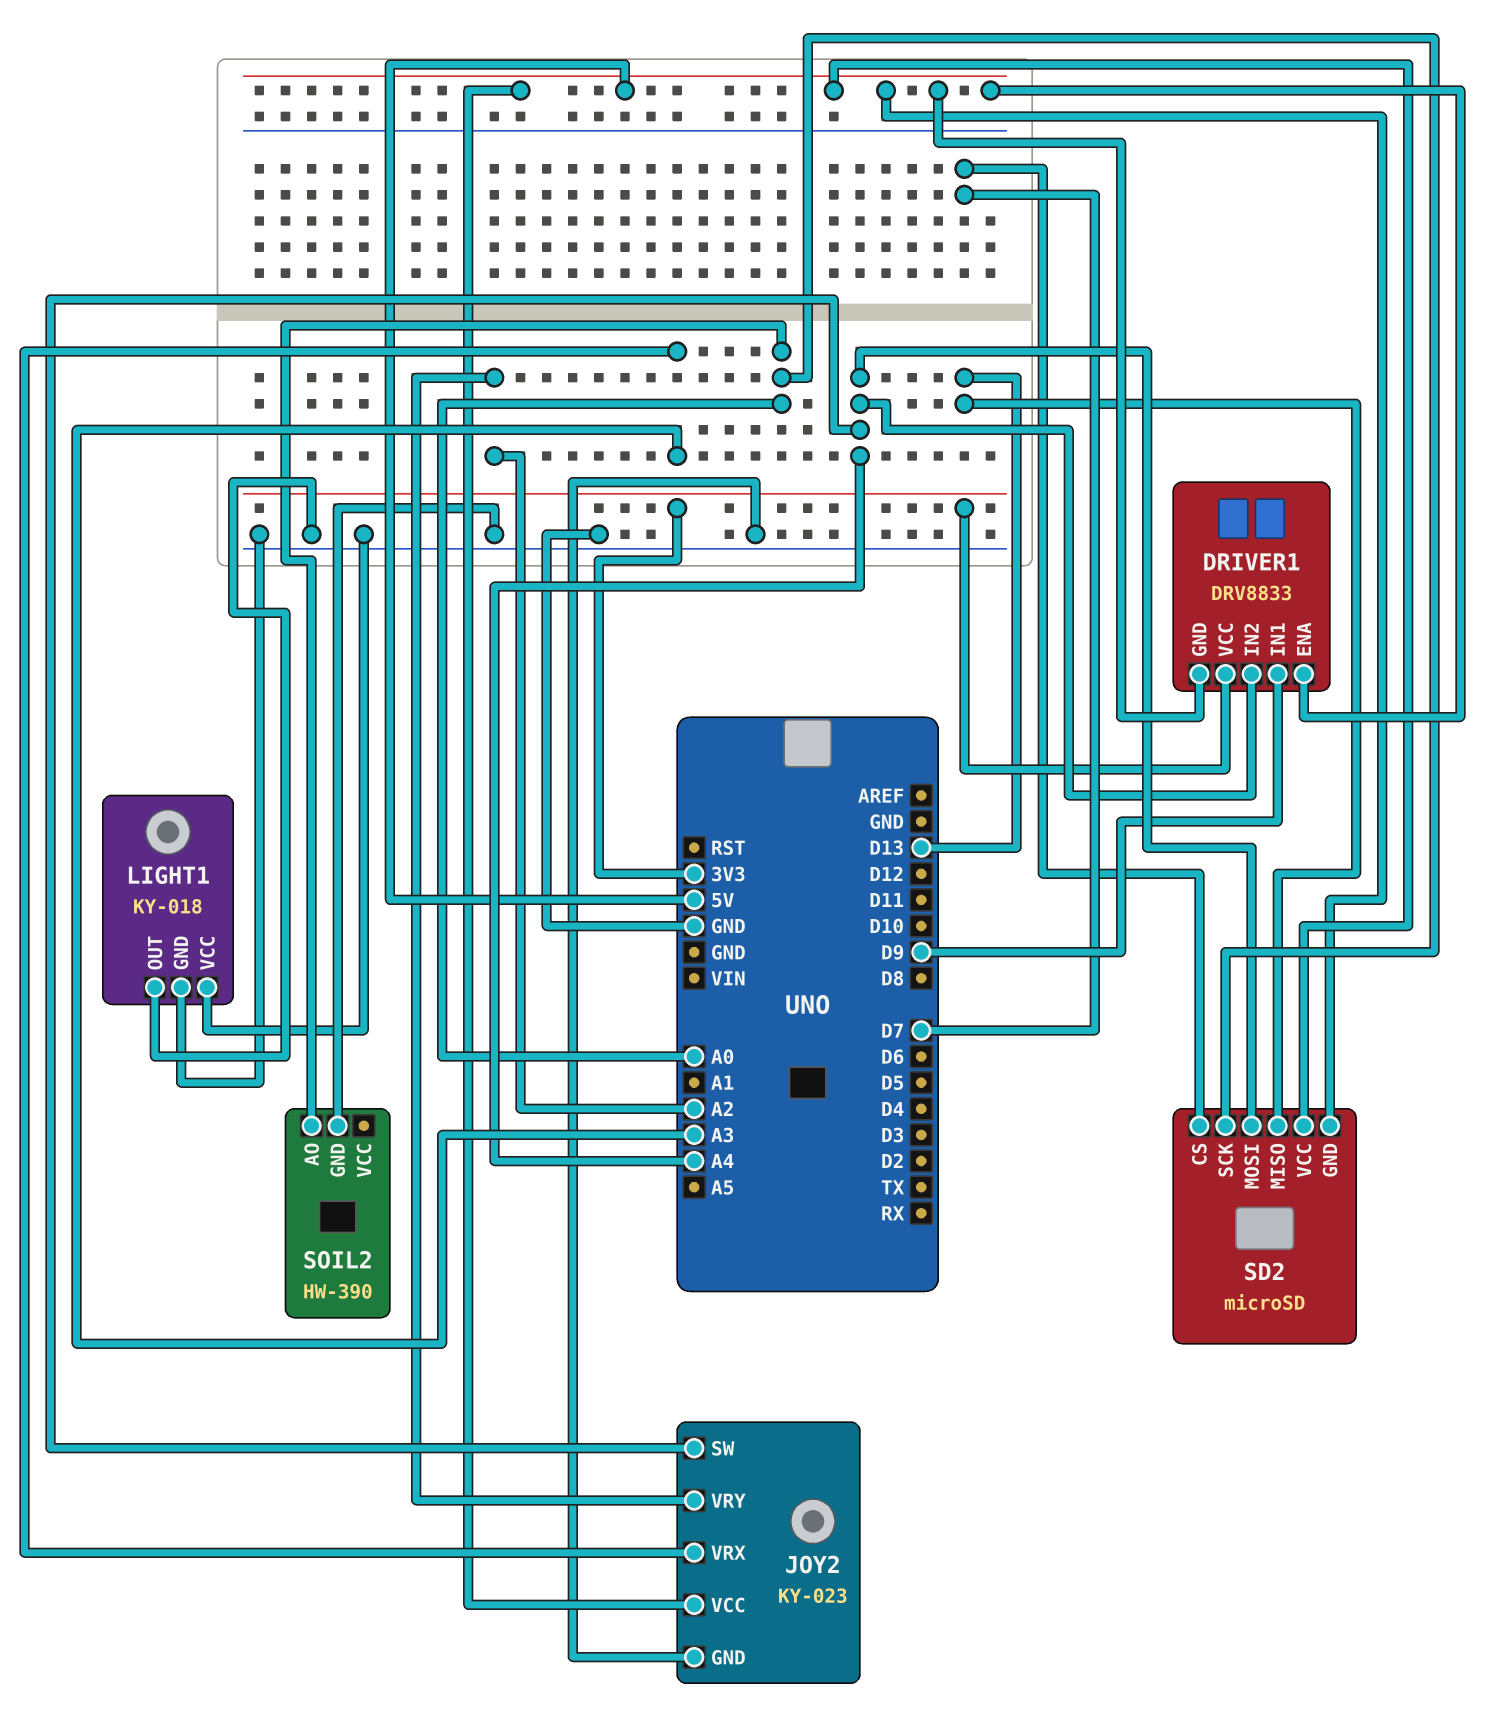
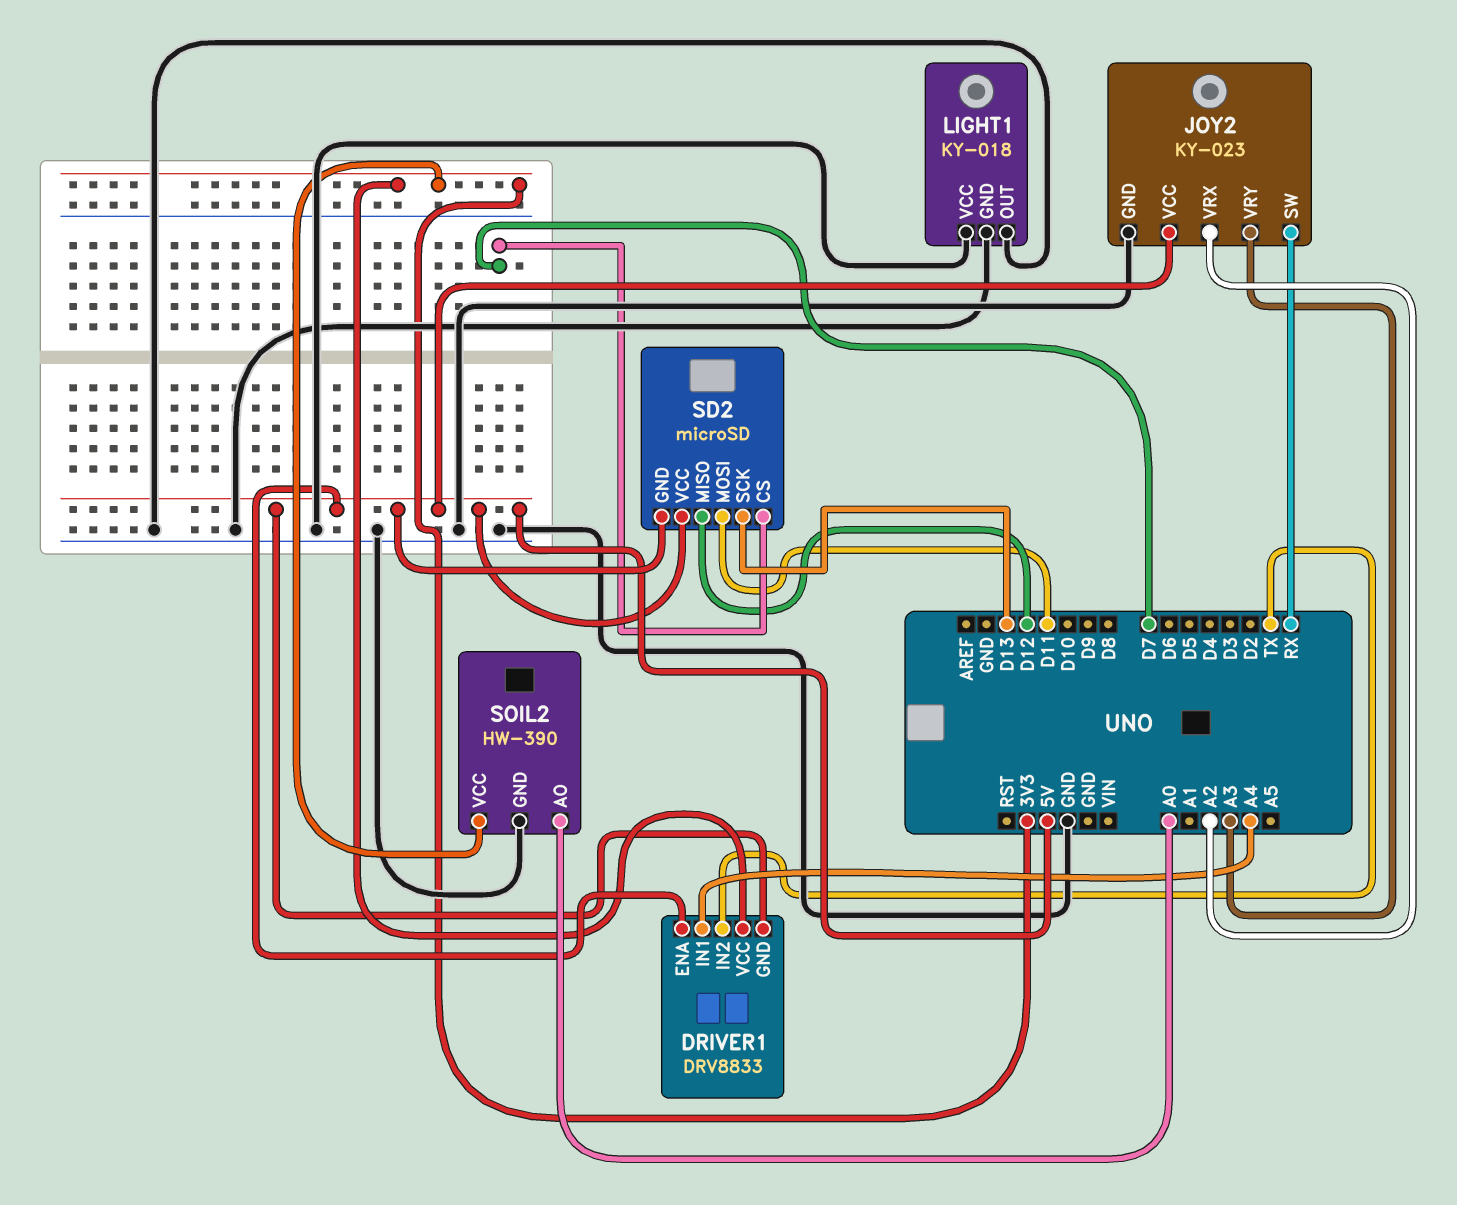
DRIVER1 pin IN1: D9 -> A4
DRIVER1 pin IN2: A4 -> TX
JOY2 pin SW: A4 -> RX
JOY2 pin VRX: A3 -> A2
JOY2 pin VRY: A2 -> A3
SD2 pin MISO: D13 -> D12
SD2 pin MOSI: A4 -> D11
SD2 pin SCK: A0 -> D13
SOIL2 pin VCC: none -> 3V3

